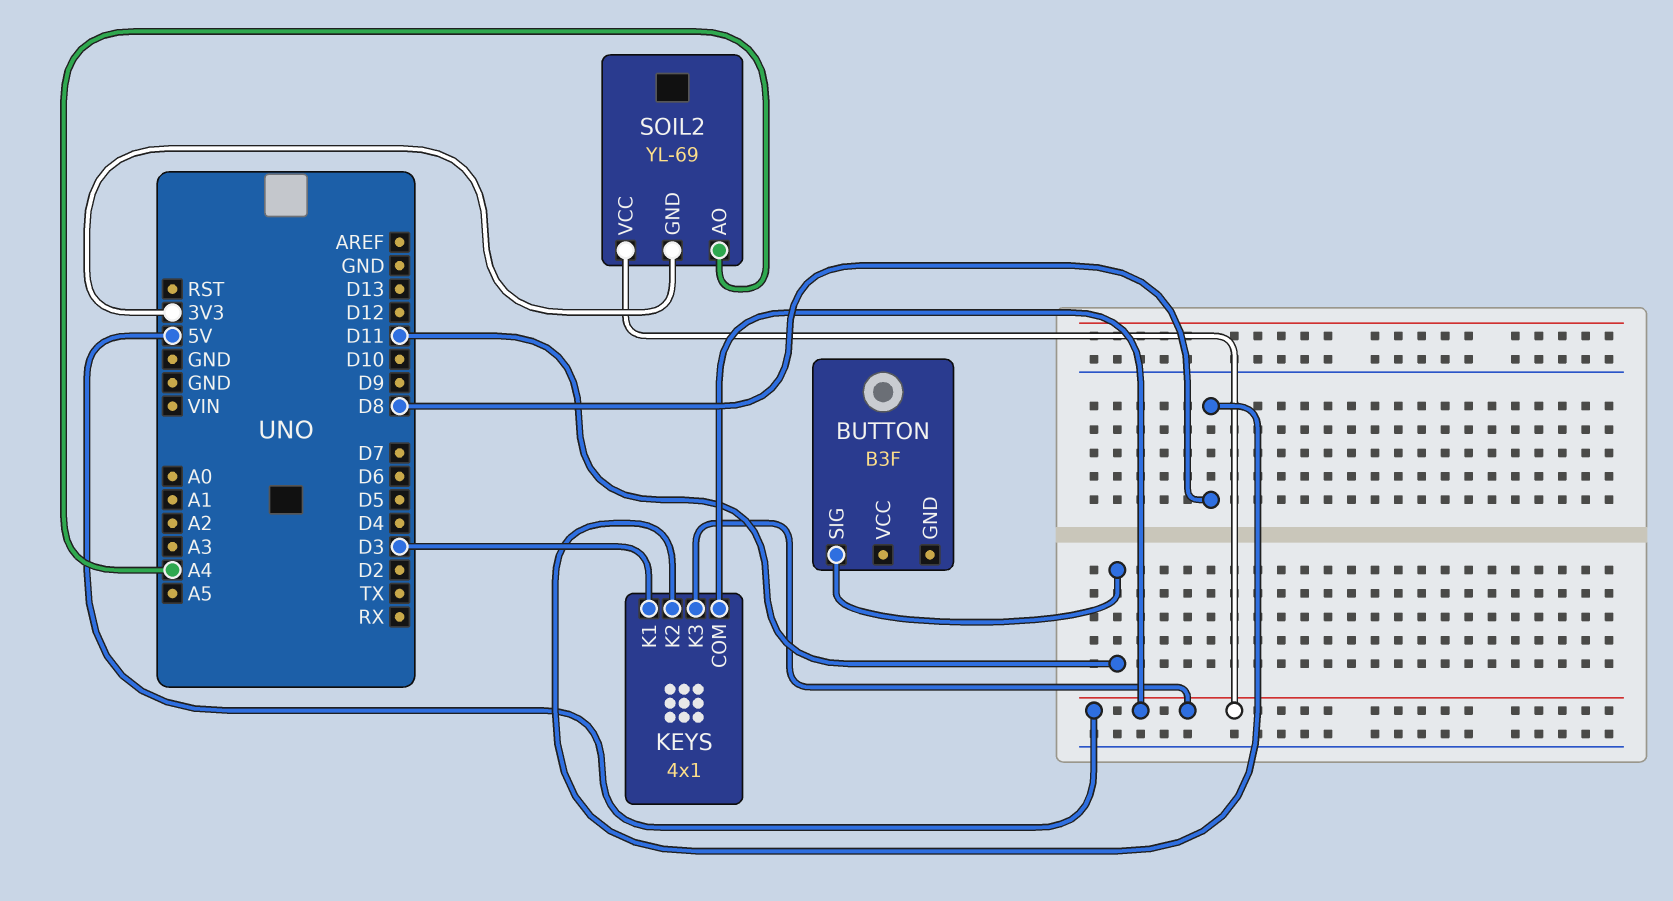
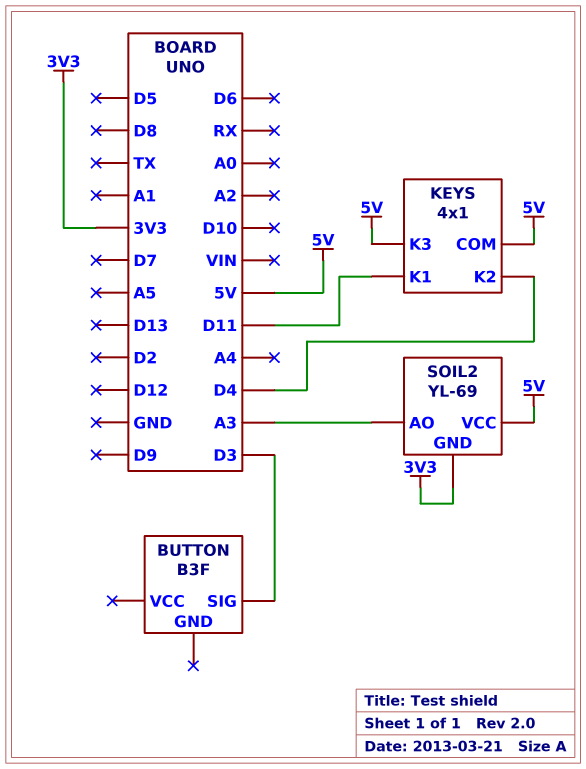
BUTTON pin SIG: D11 -> D3
KEYS pin K1: D3 -> D11
KEYS pin K2: D8 -> D4
SOIL2 pin AO: A4 -> A3

